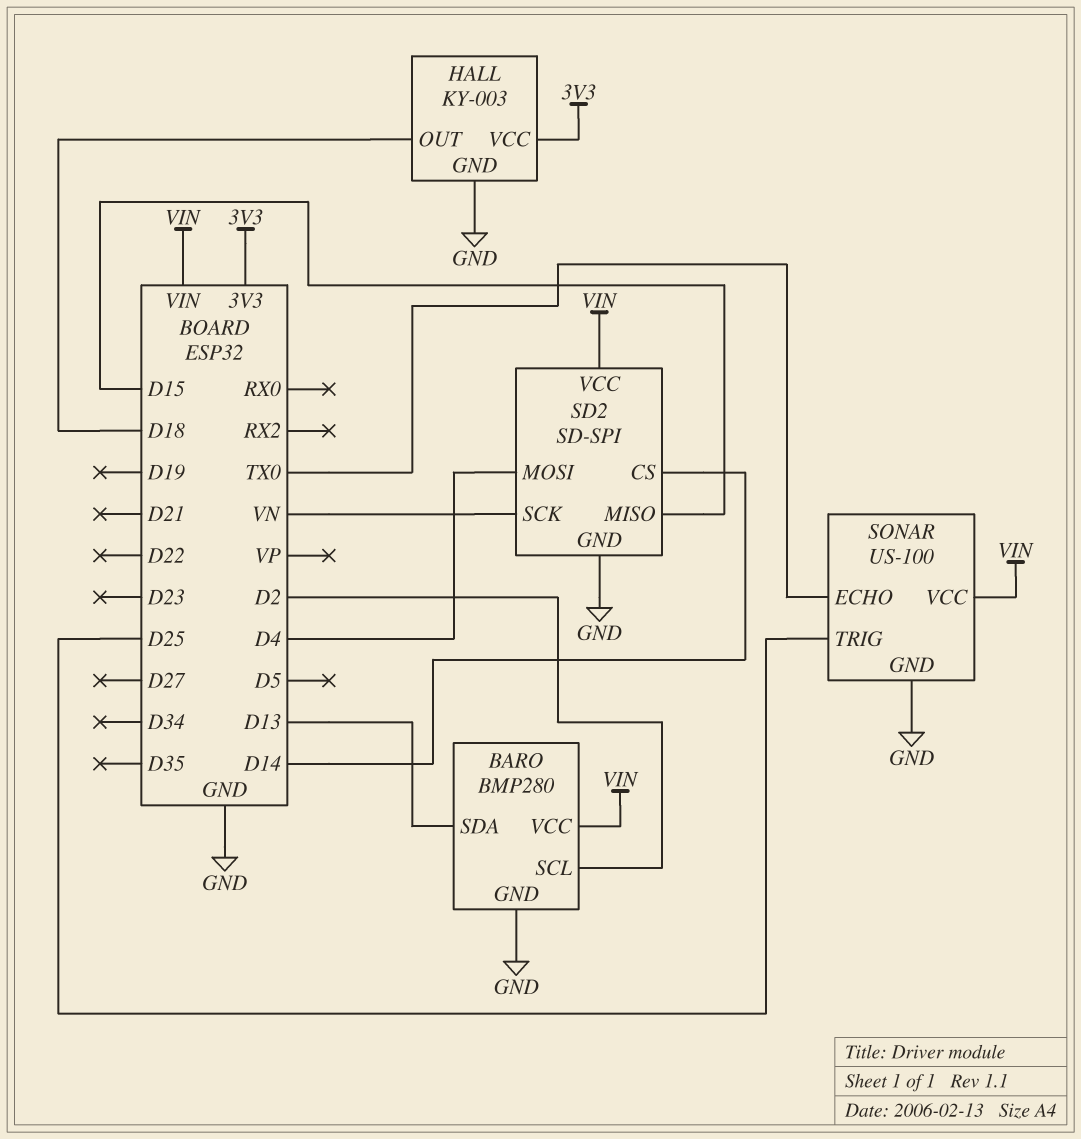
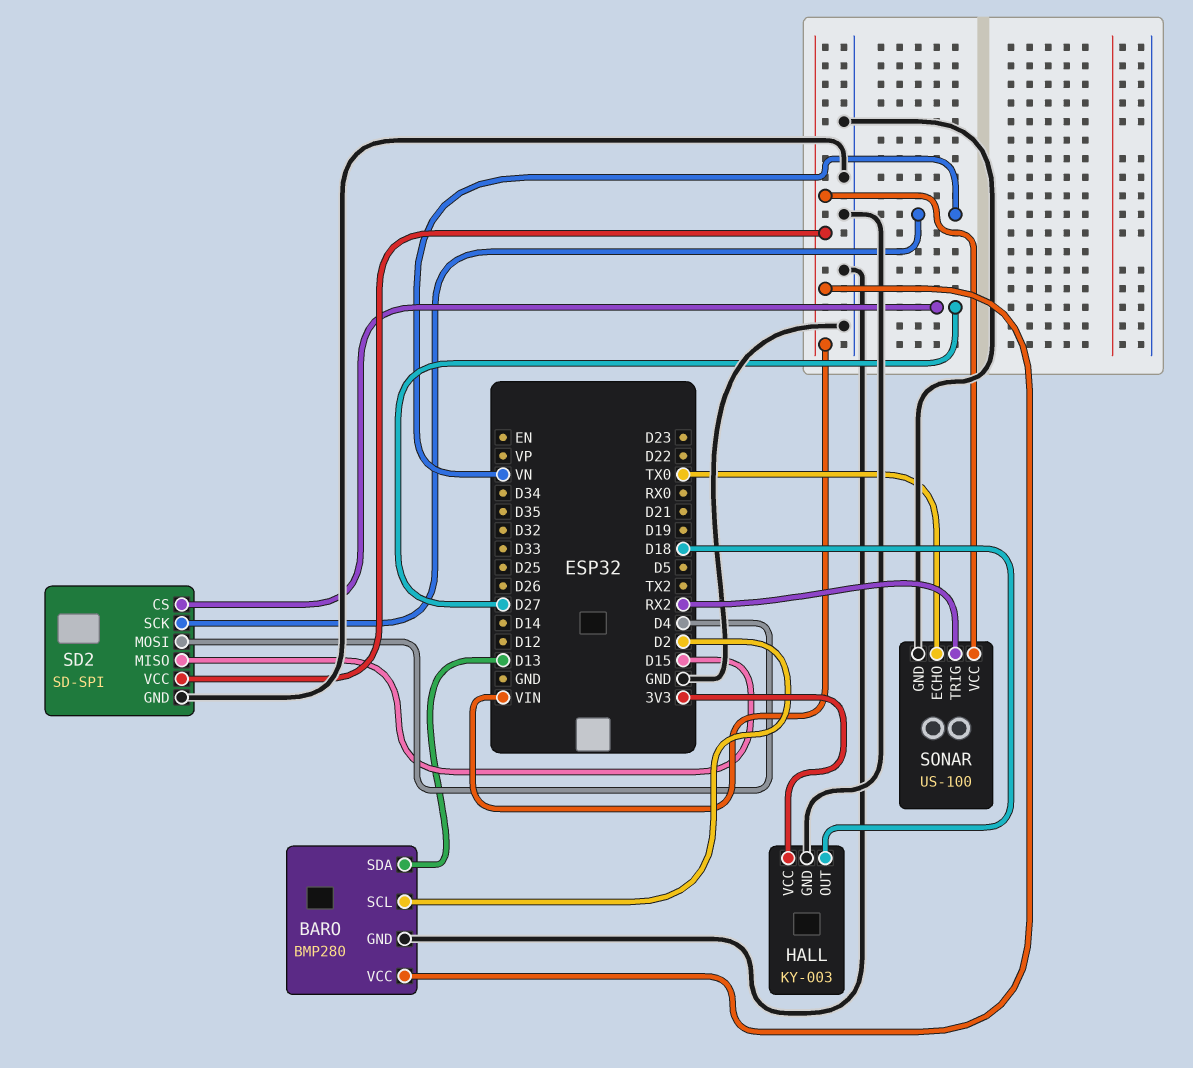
SD2 pin CS: D14 -> D27
SONAR pin TRIG: D25 -> RX2

